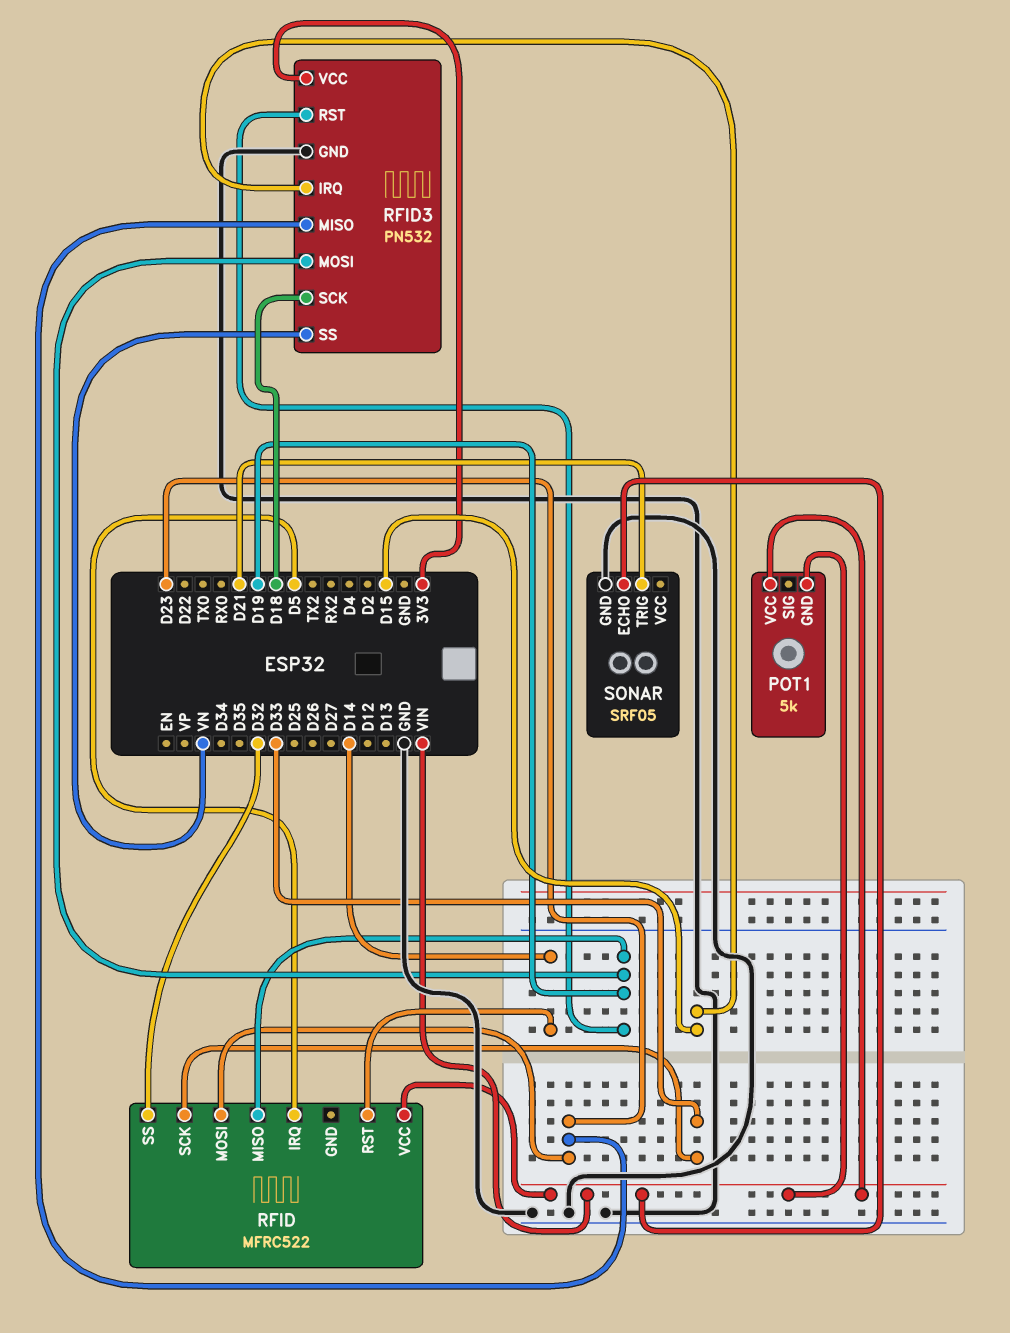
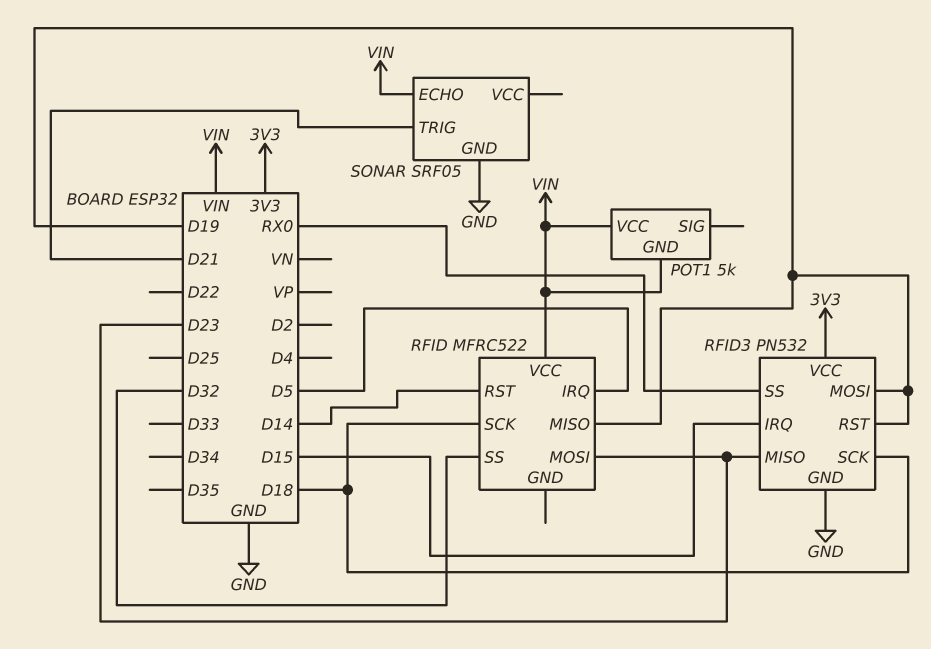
RFID pin SCK: D33 -> D18
RFID3 pin SS: VN -> RX0

